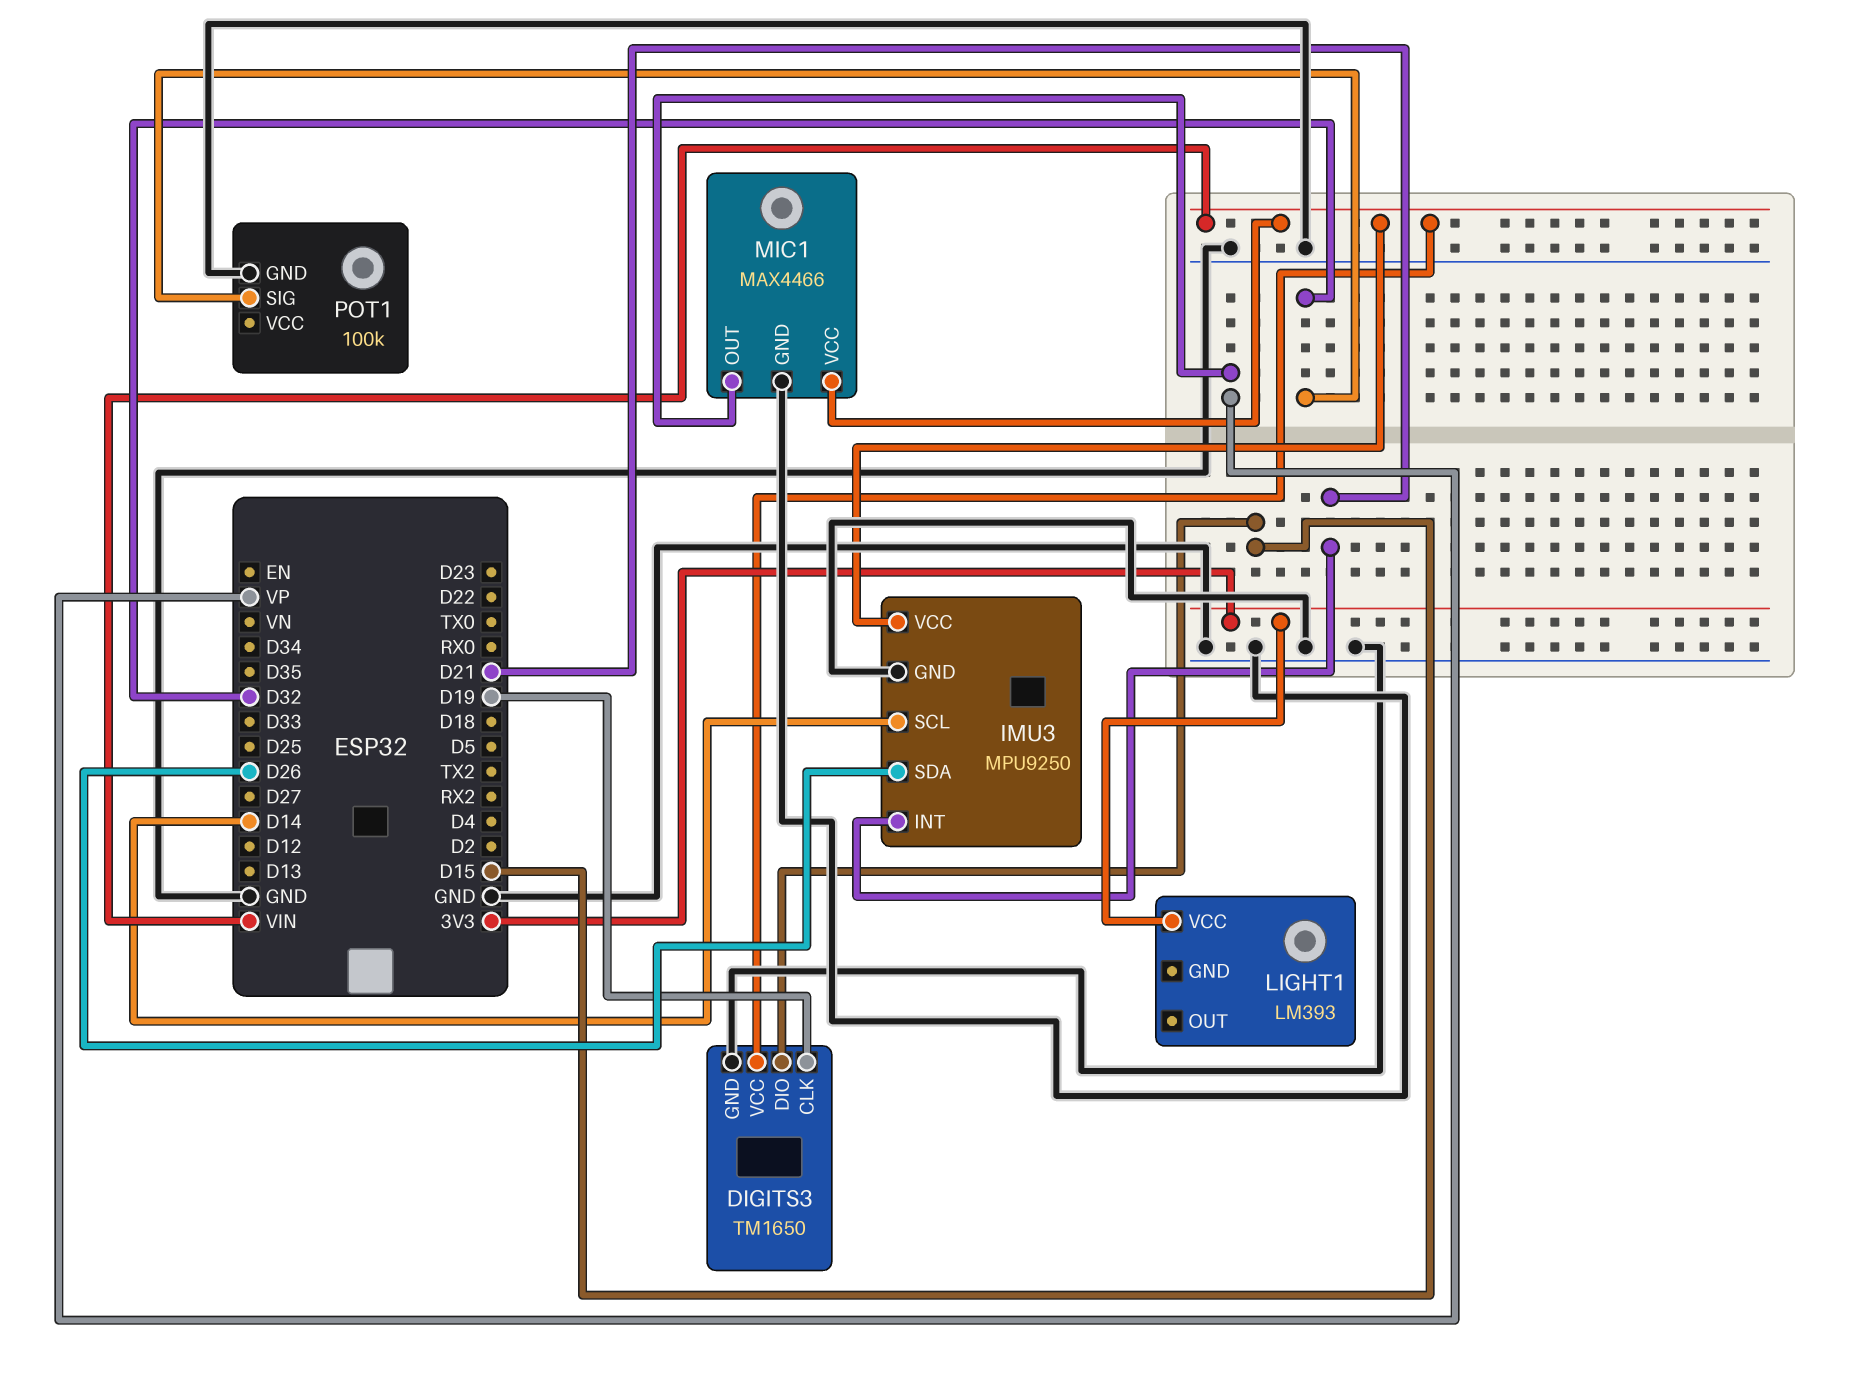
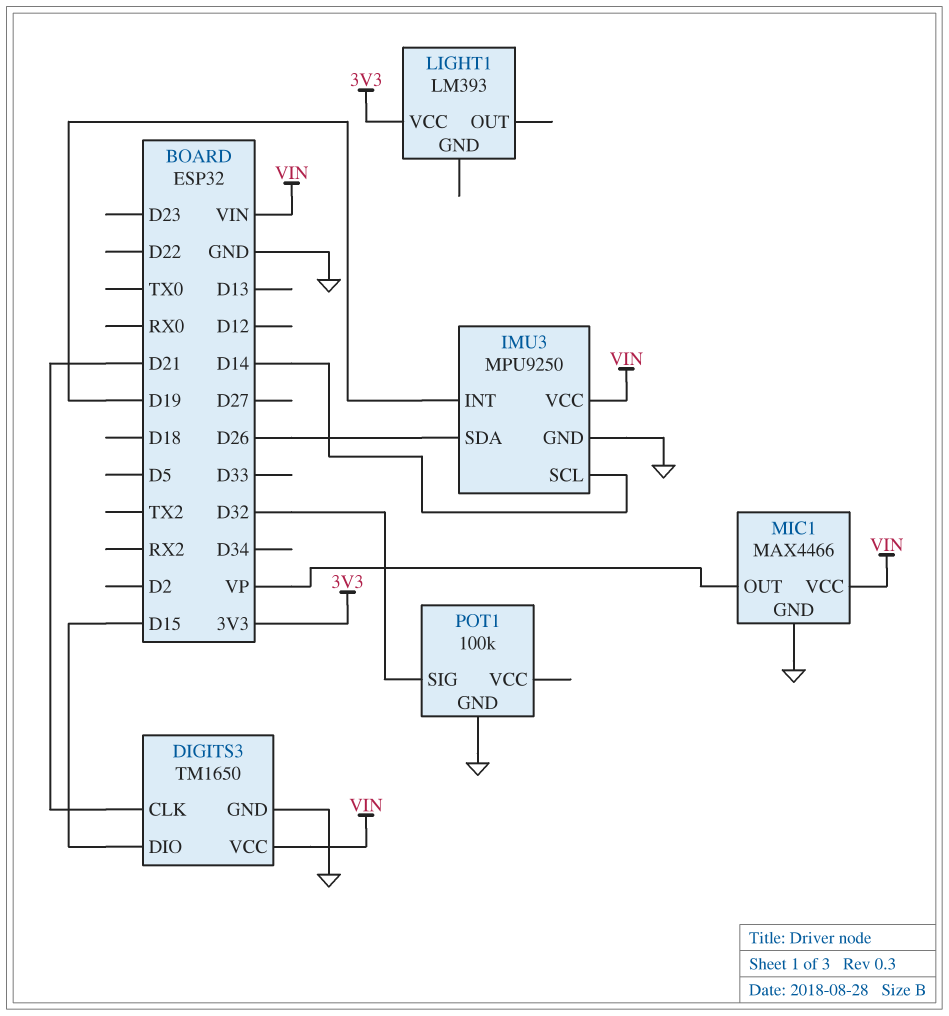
DIGITS3 pin CLK: D19 -> D21
IMU3 pin INT: D21 -> D19

